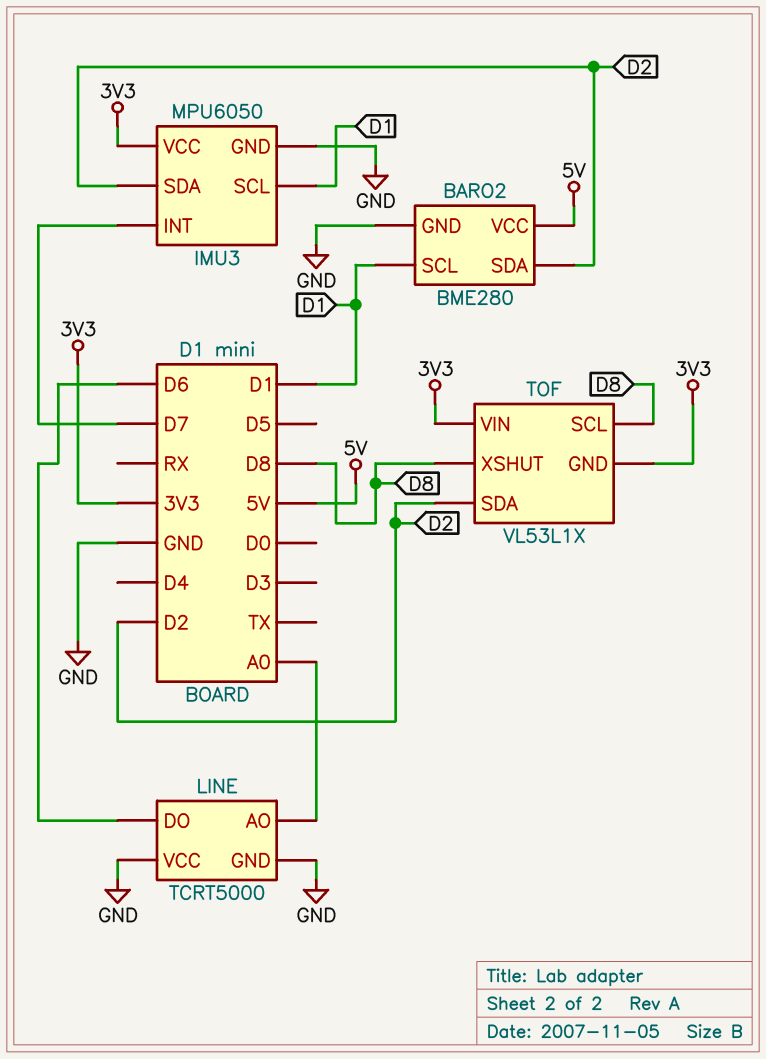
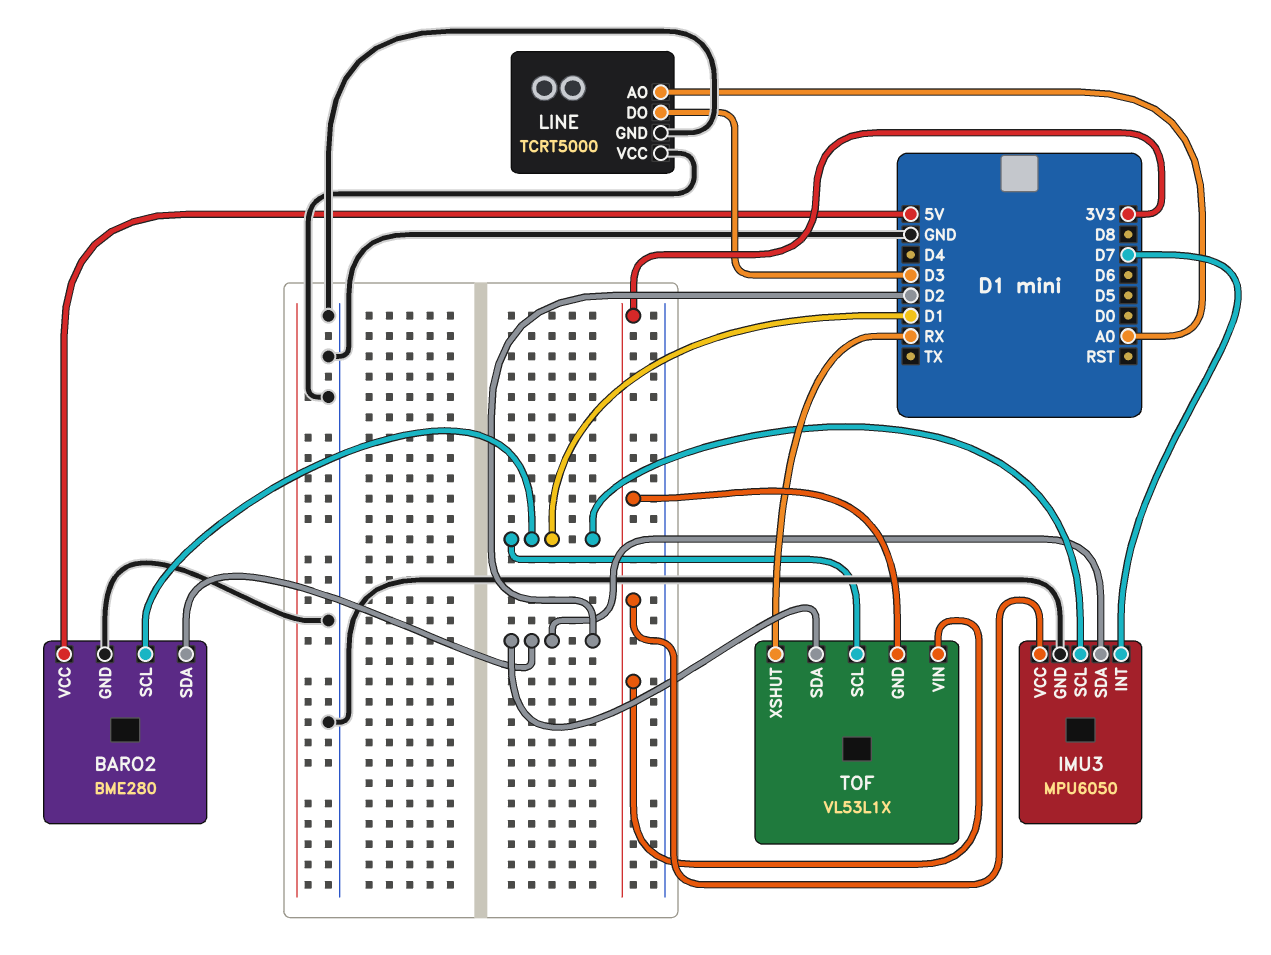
LINE pin DO: D6 -> D3
TOF pin SCL: D8 -> D1
TOF pin XSHUT: D8 -> RX

